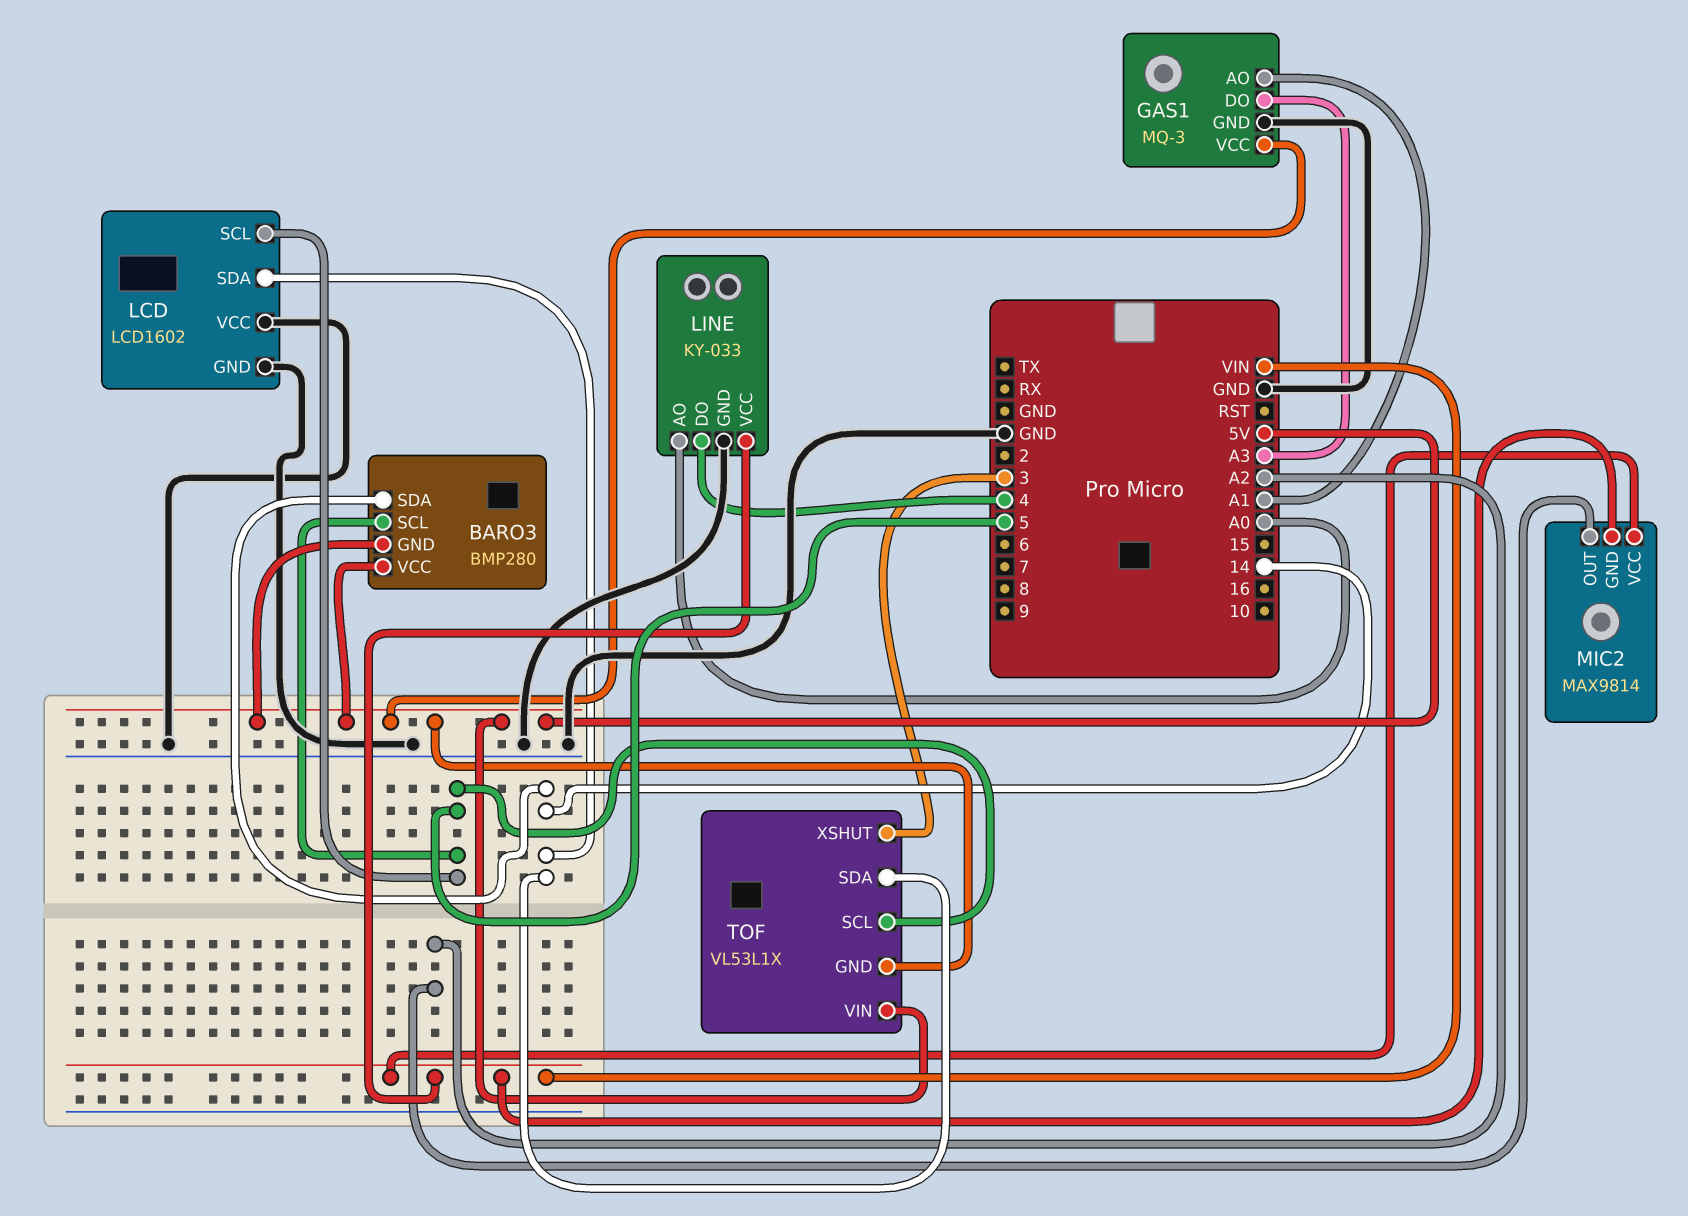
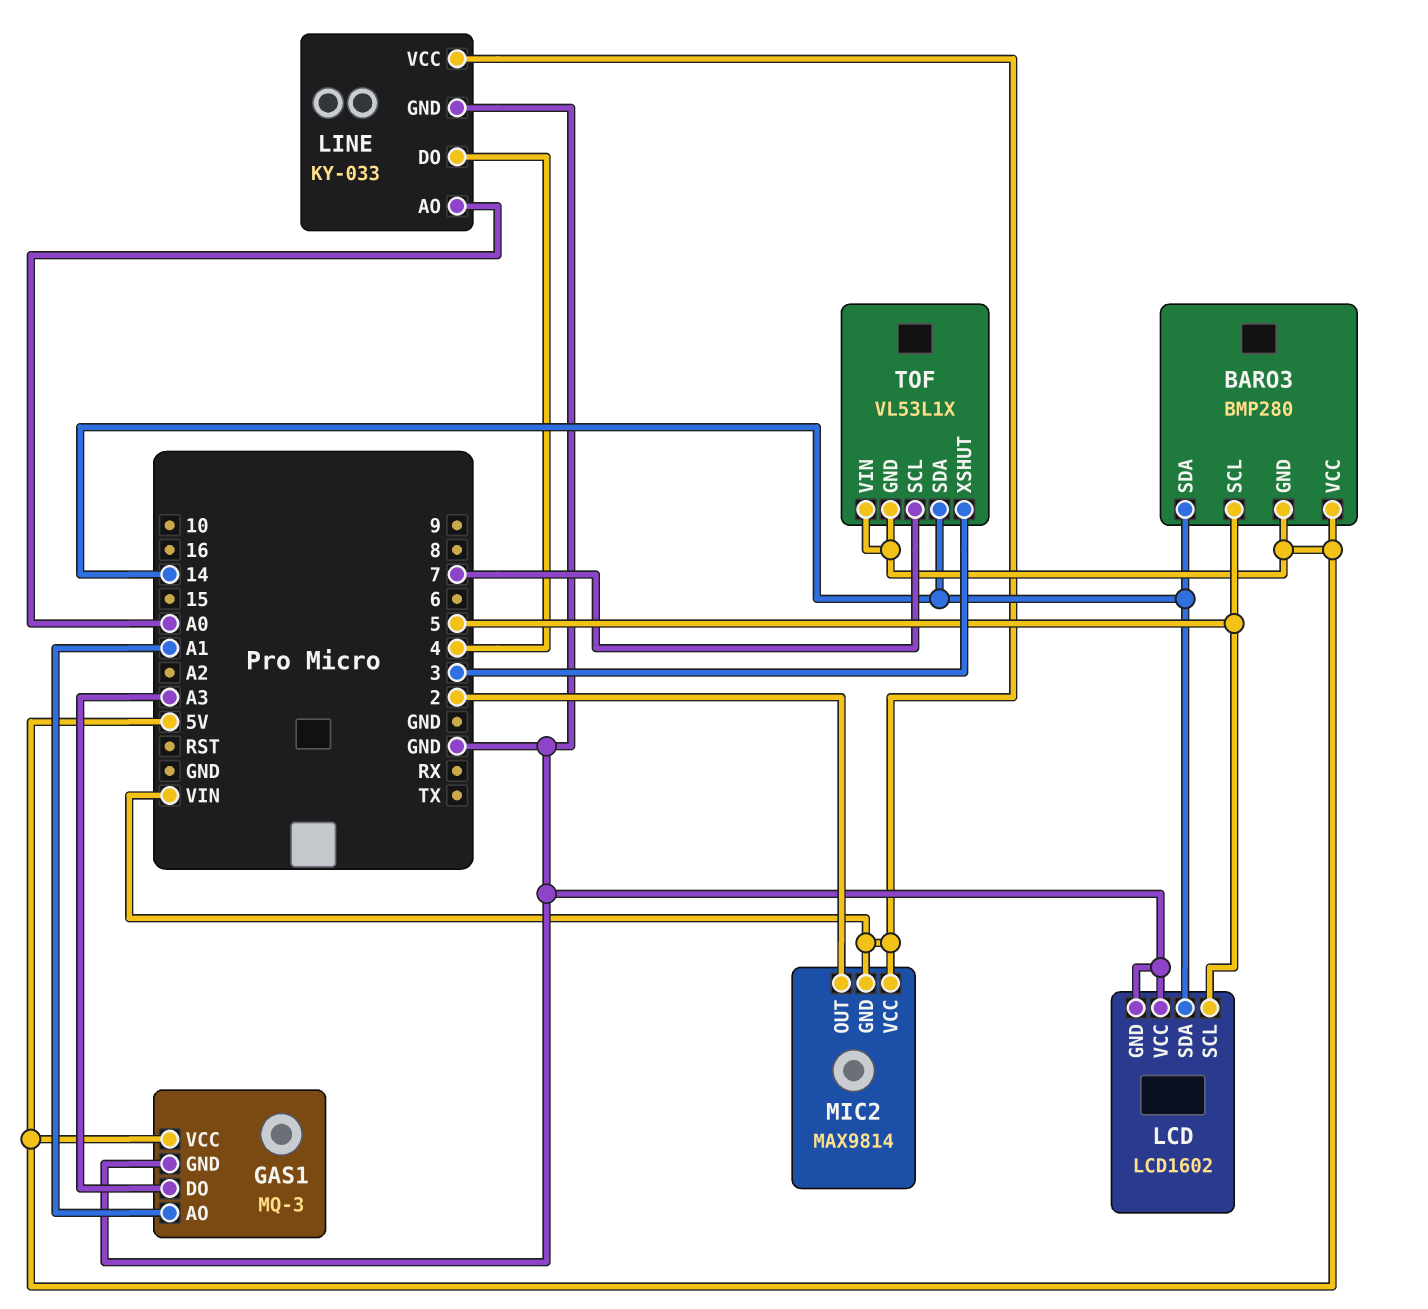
MIC2 pin OUT: A2 -> 2
TOF pin SCL: 5 -> 7

